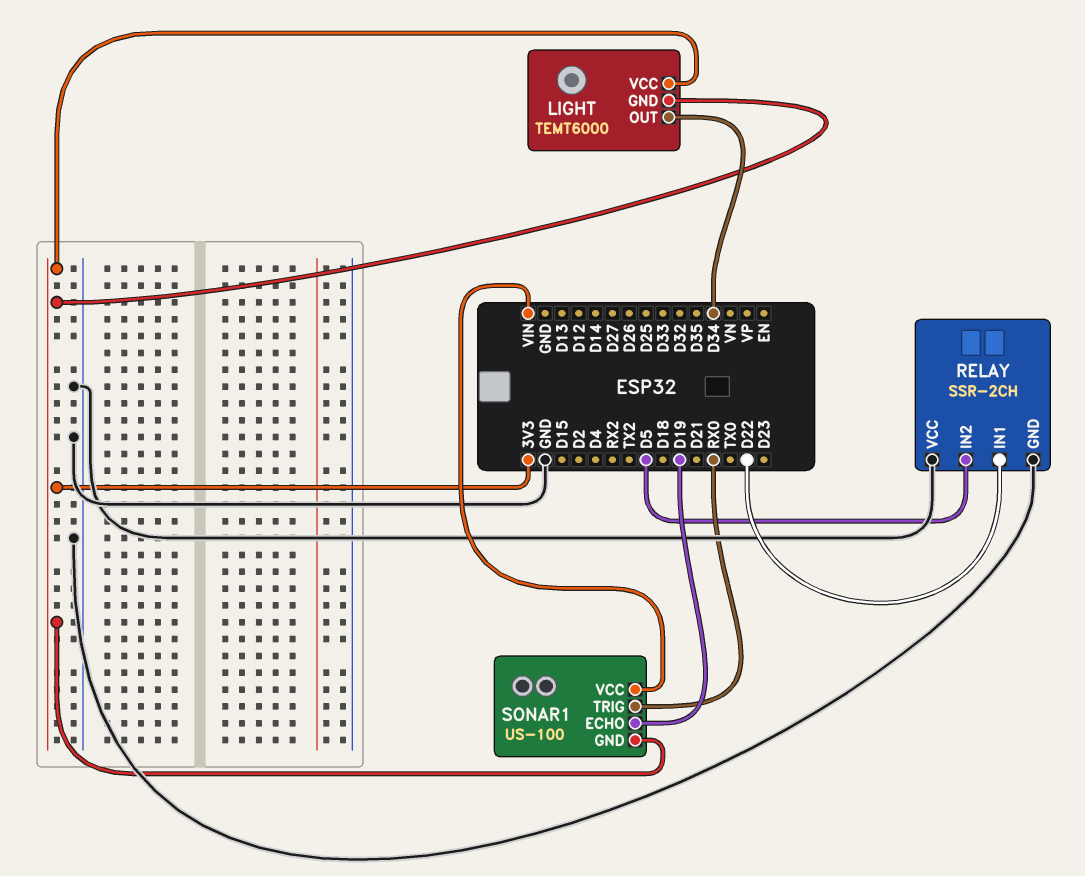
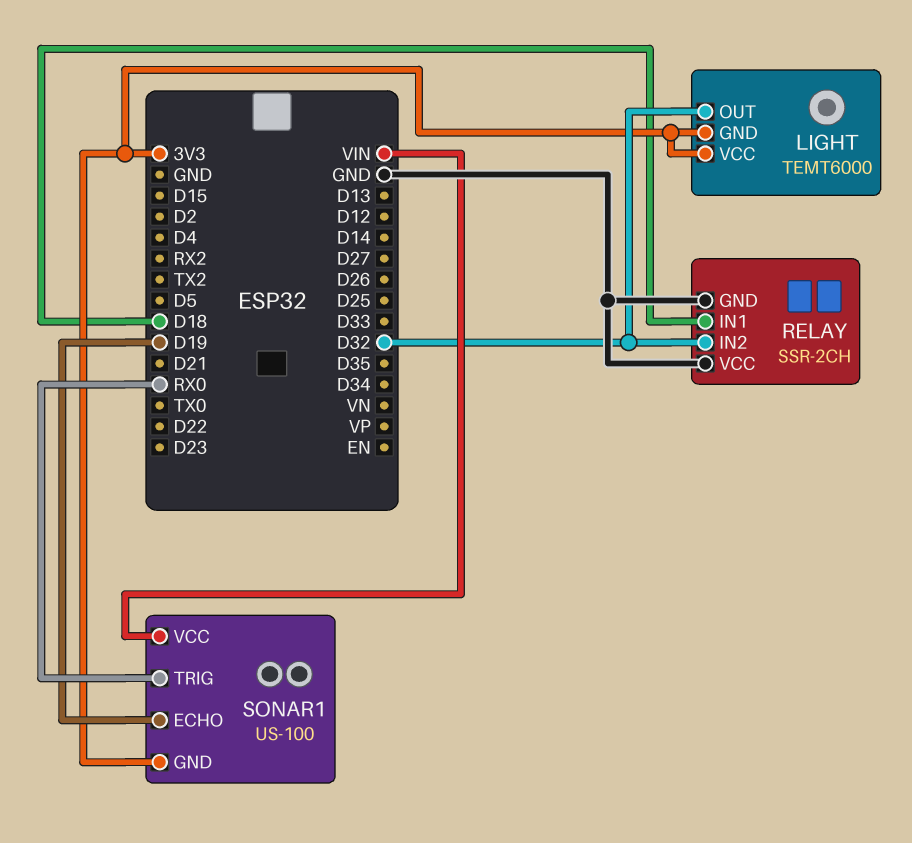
LIGHT pin OUT: D34 -> D32
RELAY pin IN1: D22 -> D18
RELAY pin IN2: D5 -> D32

